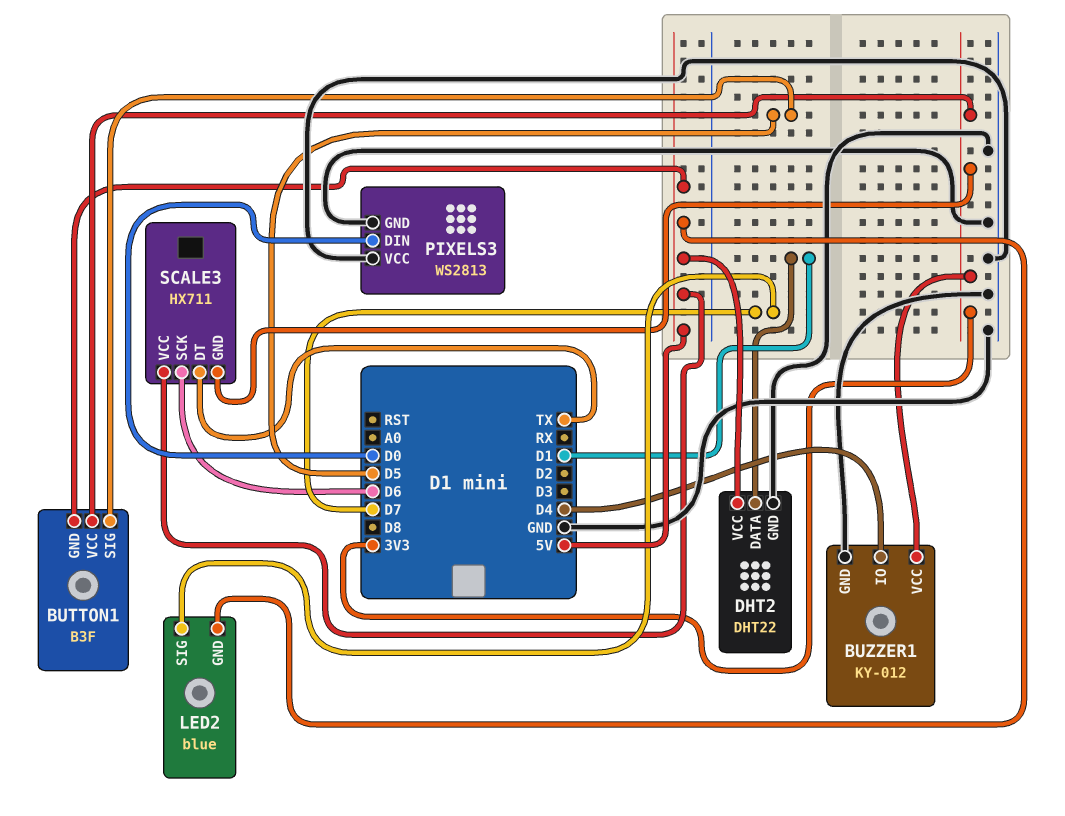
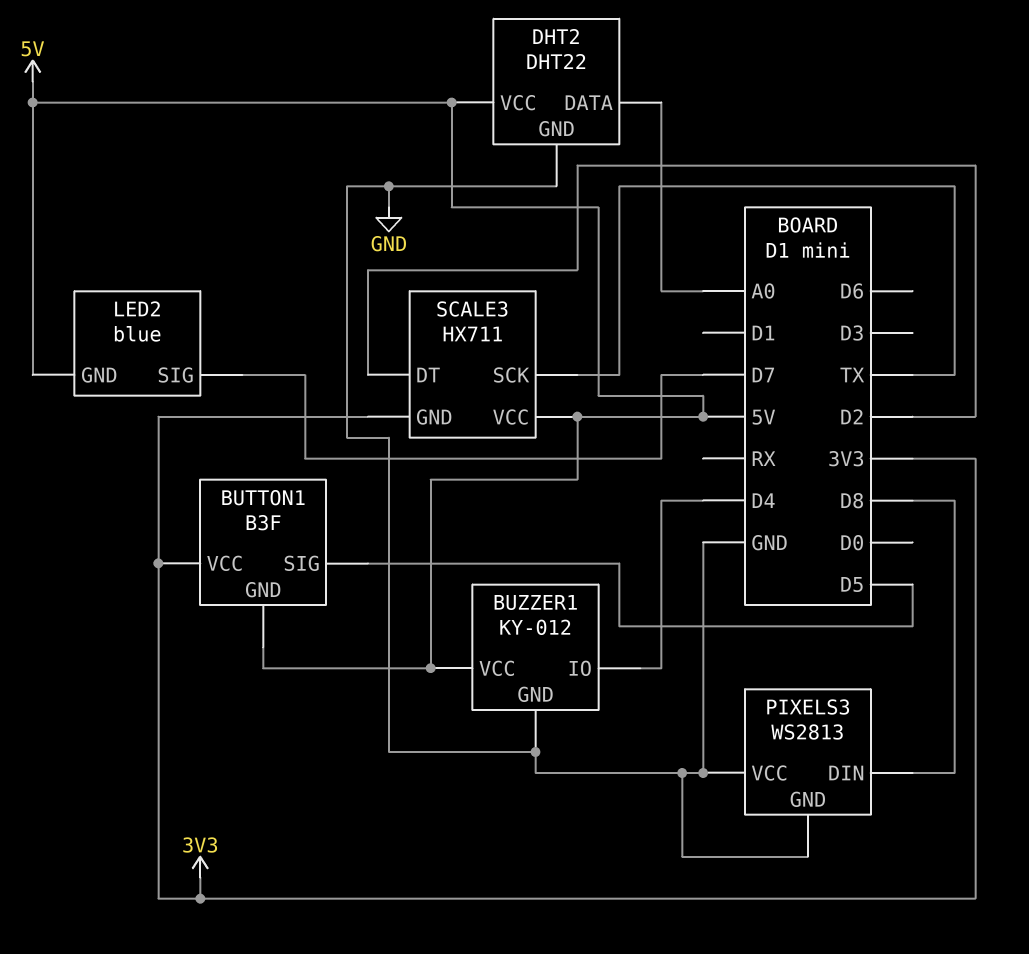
BUZZER1 pin VCC: 3V3 -> 5V
DHT2 pin DATA: D1 -> A0
PIXELS3 pin DIN: D0 -> D8
SCALE3 pin DT: TX -> D2
SCALE3 pin SCK: D6 -> TX

